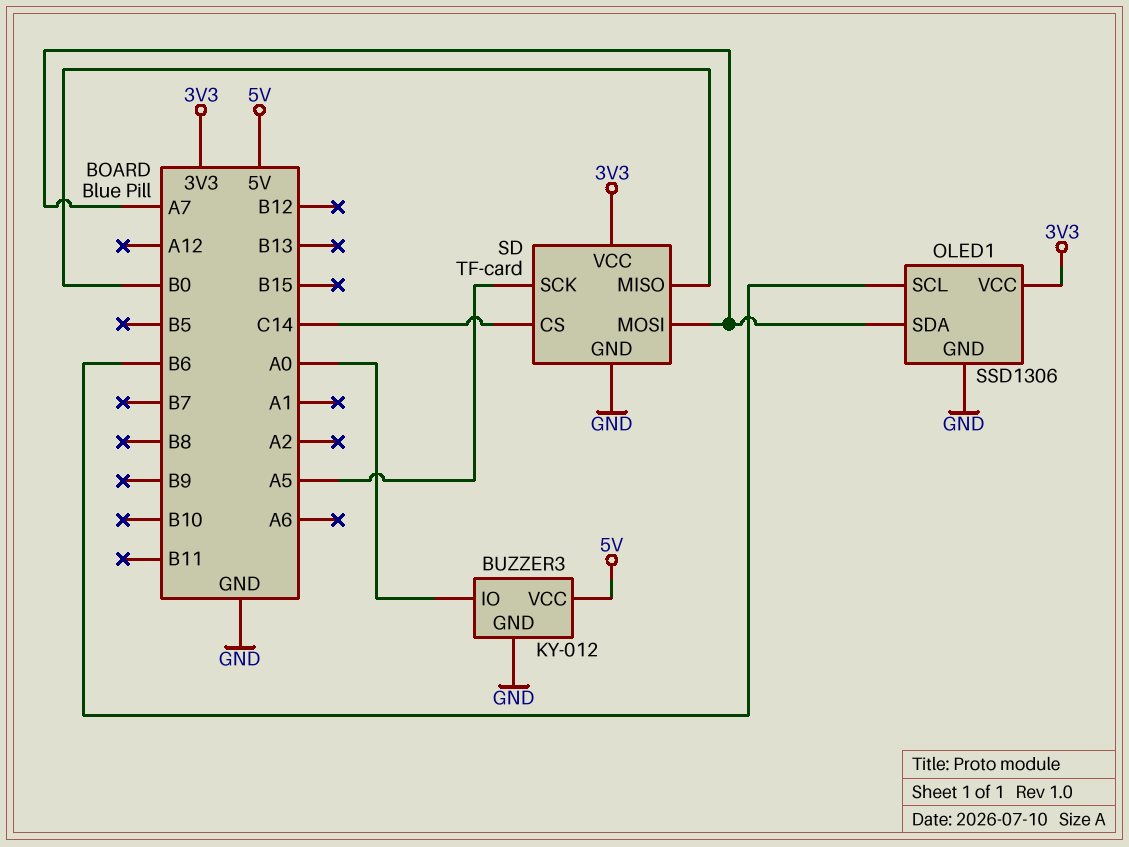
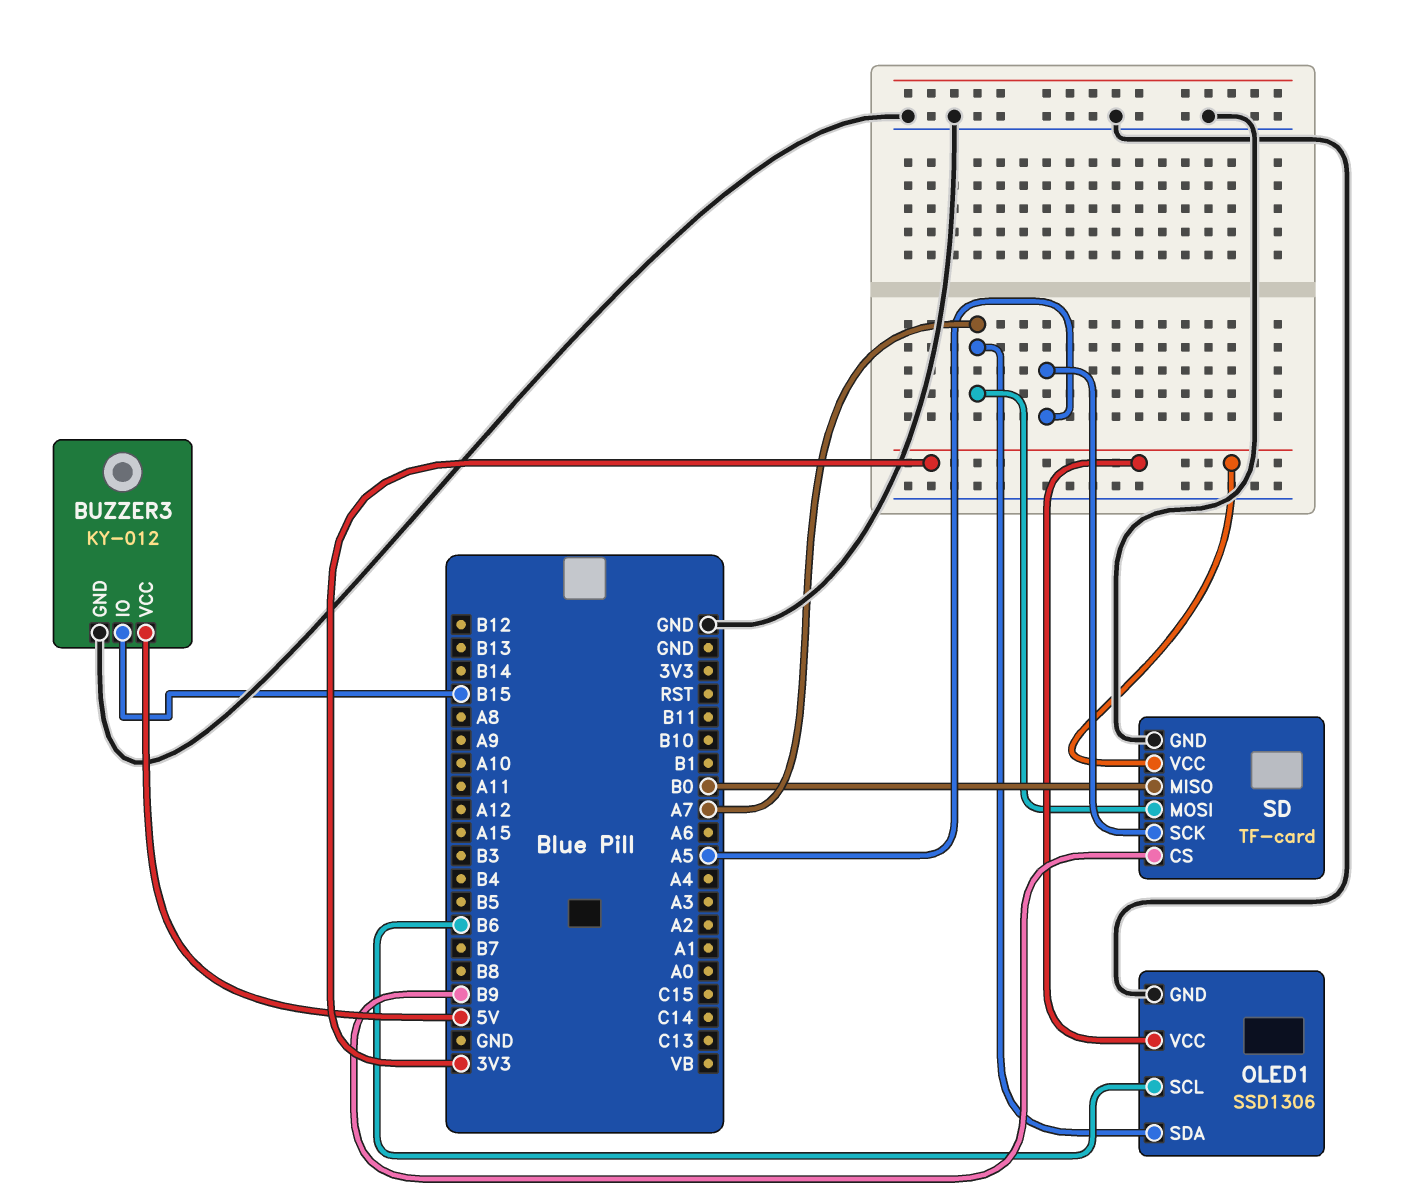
BUZZER3 pin IO: A0 -> B15
SD pin CS: C14 -> B9

